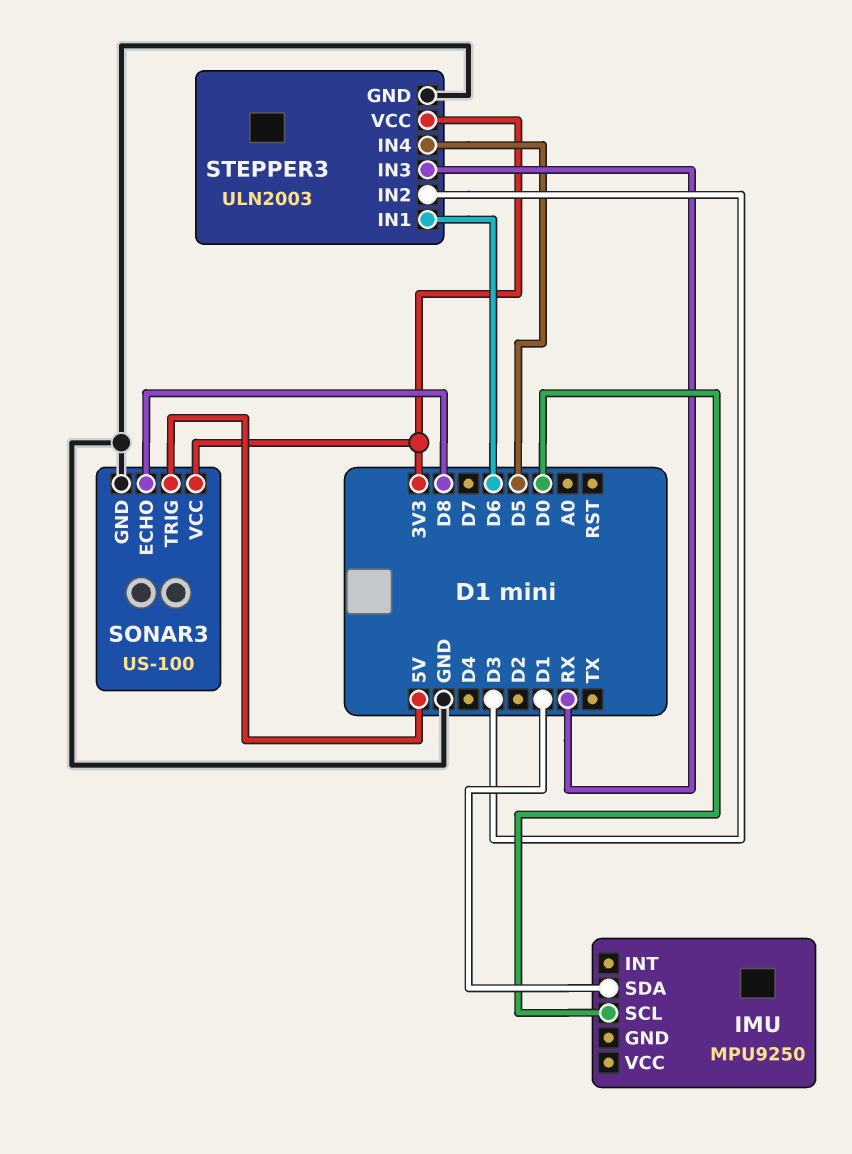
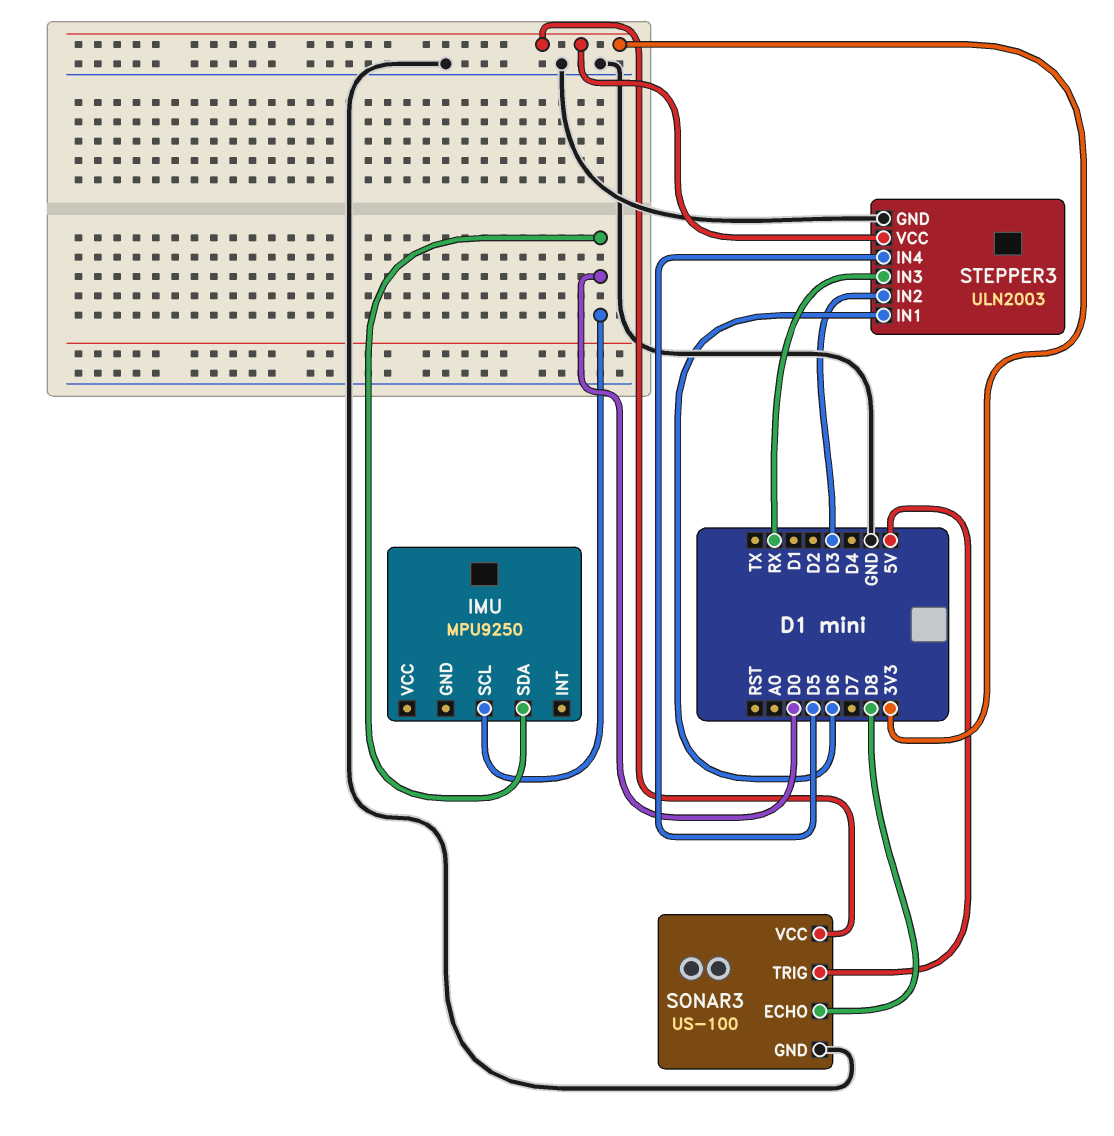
IMU pin SDA: D1 -> D0

